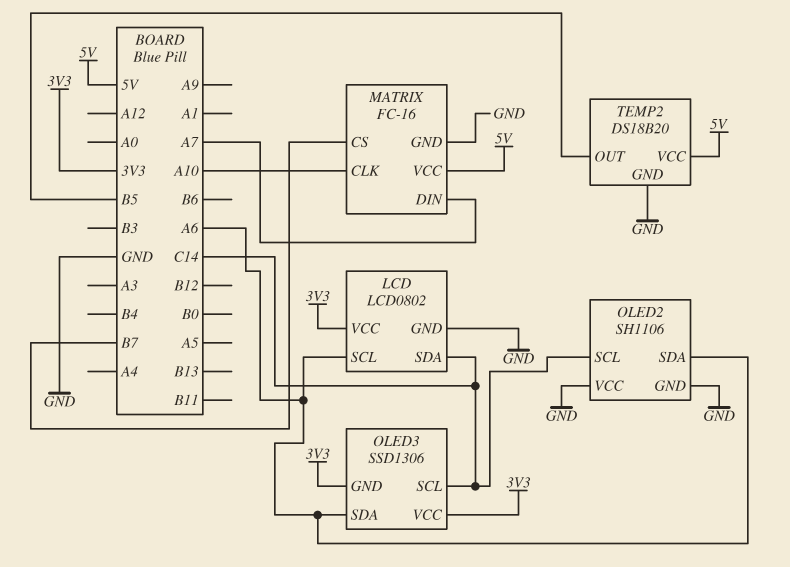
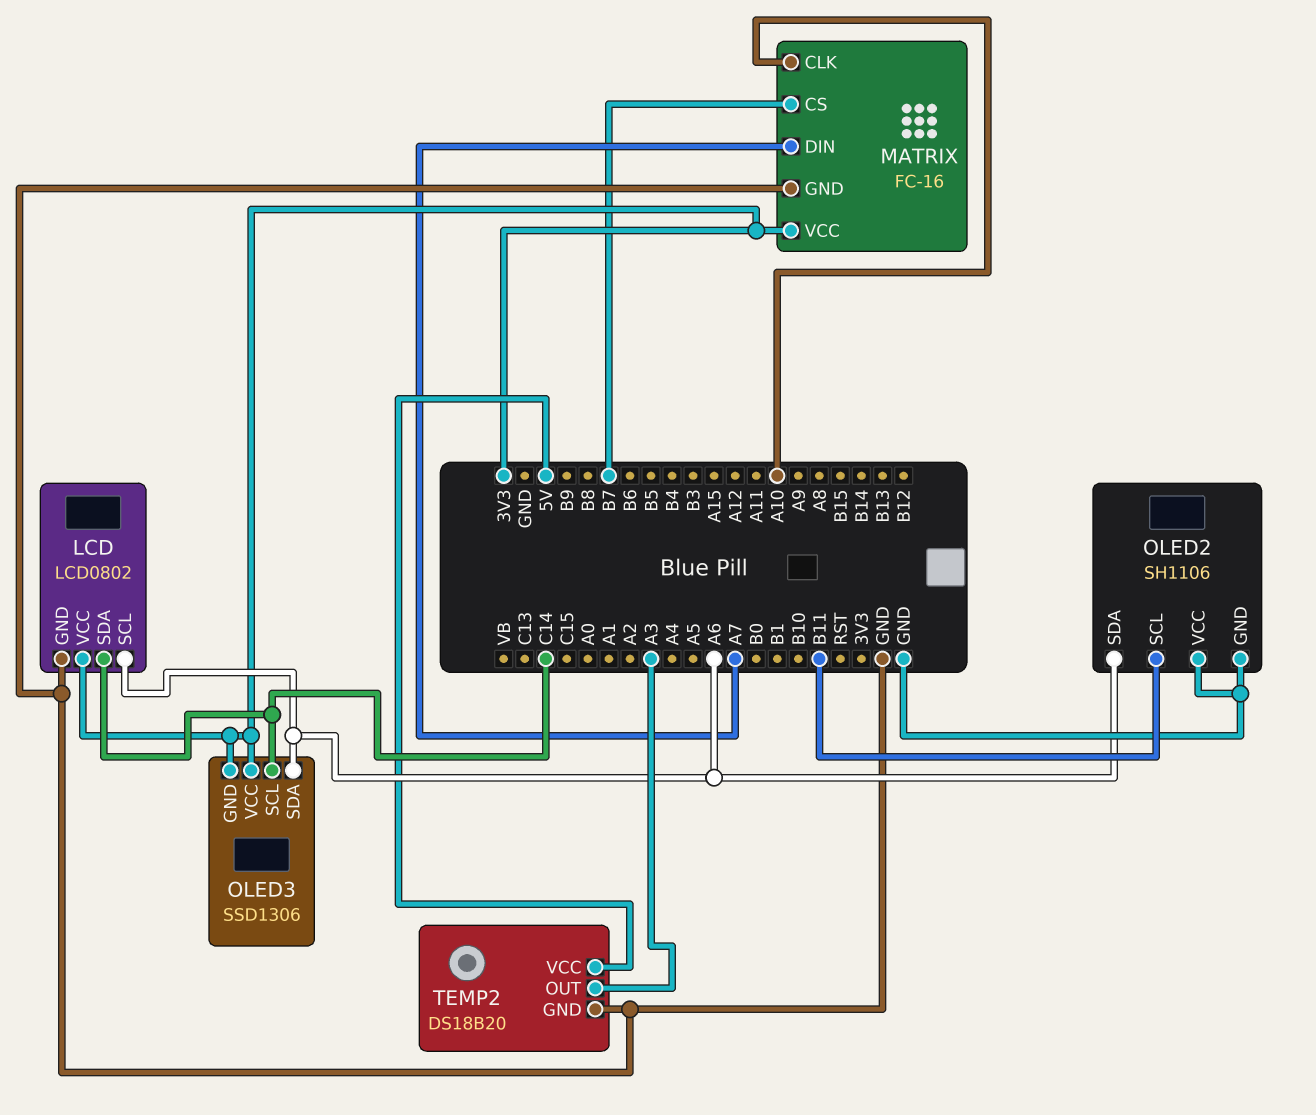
MATRIX pin VCC: 5V -> 3V3
OLED2 pin SCL: C14 -> B11
TEMP2 pin OUT: B5 -> A3

